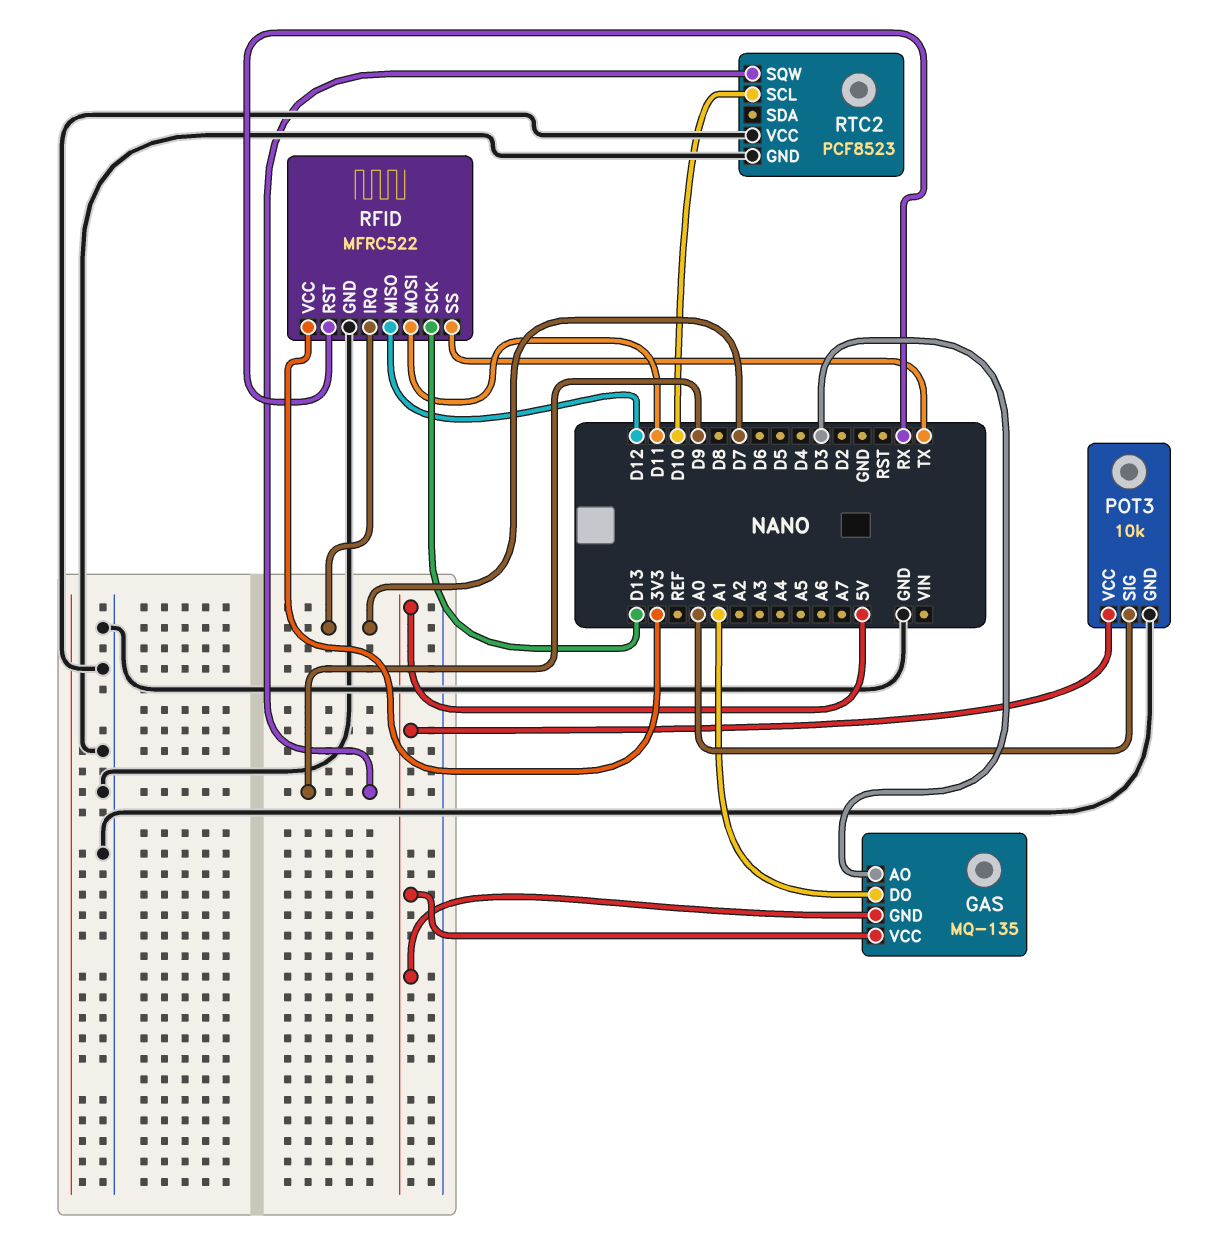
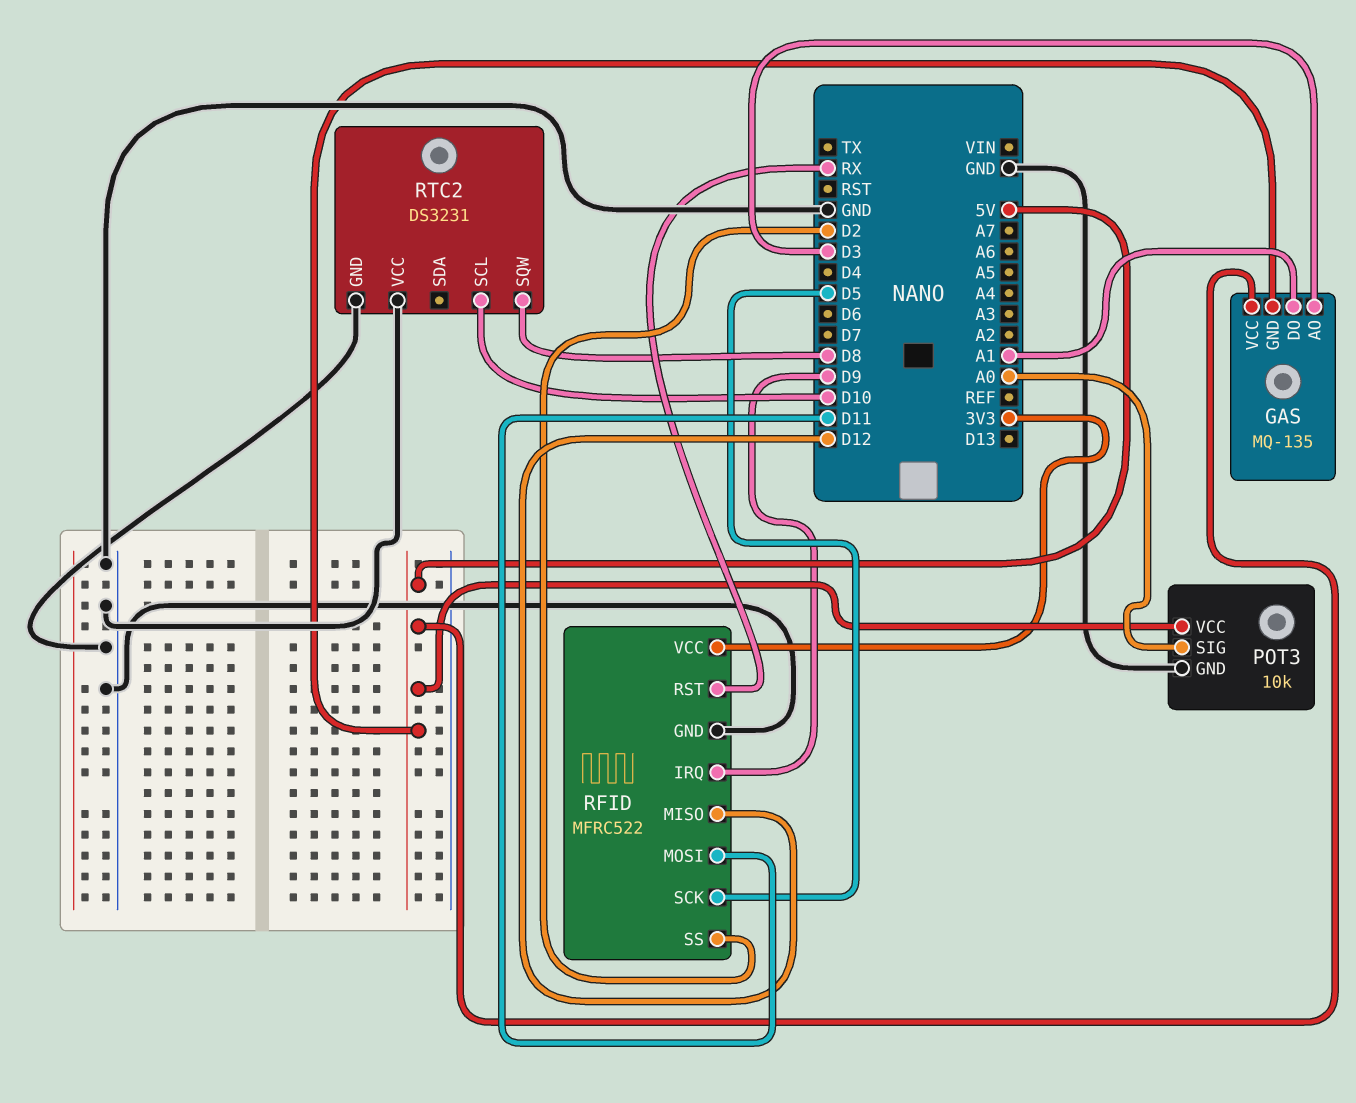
RFID pin IRQ: D7 -> D9
RFID pin SCK: D13 -> D5
RFID pin SS: TX -> D2
RTC2: PCF8523 -> DS3231
RTC2 pin SQW: D9 -> D8

